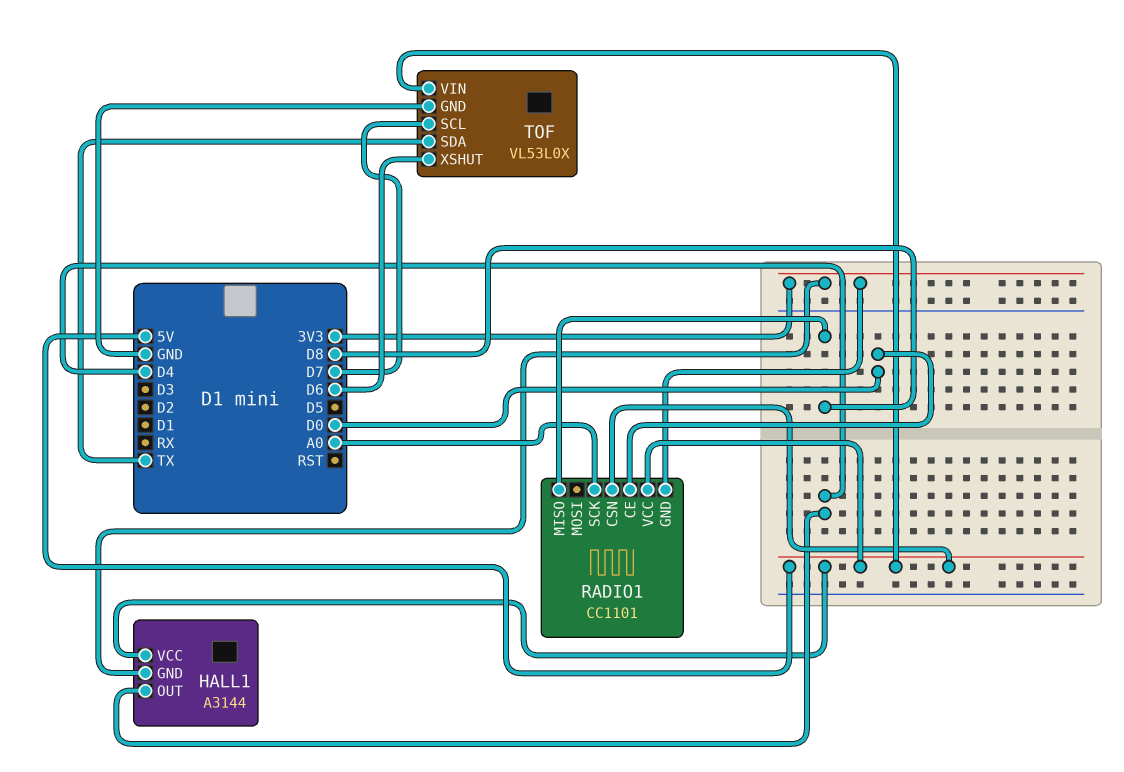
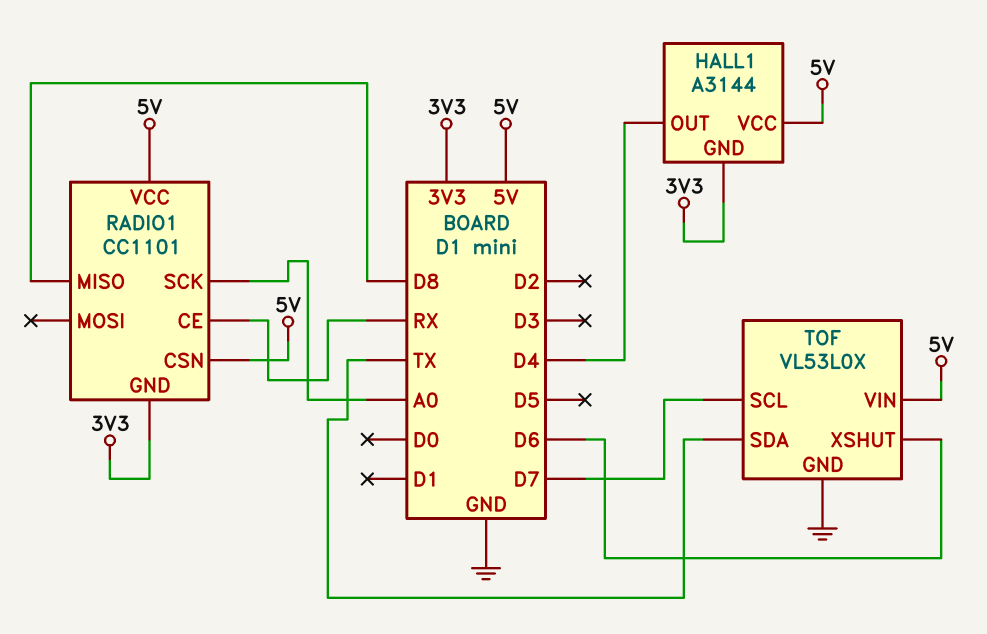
RADIO1 pin CE: D0 -> RX

